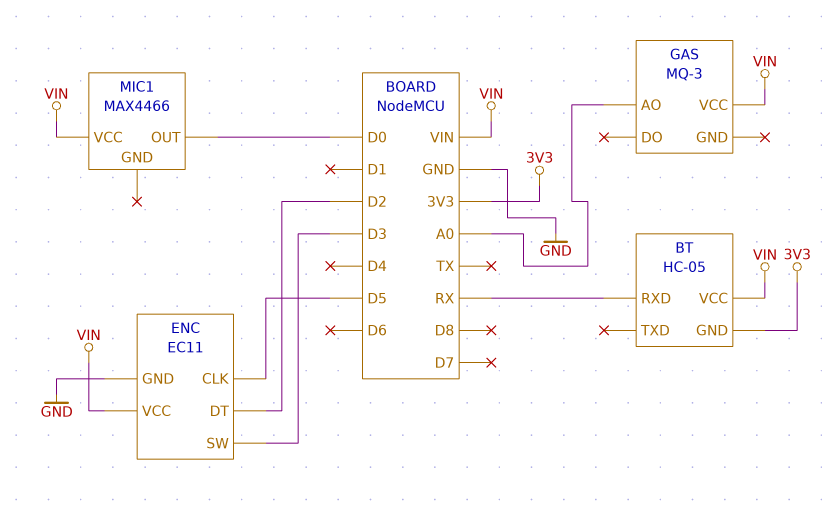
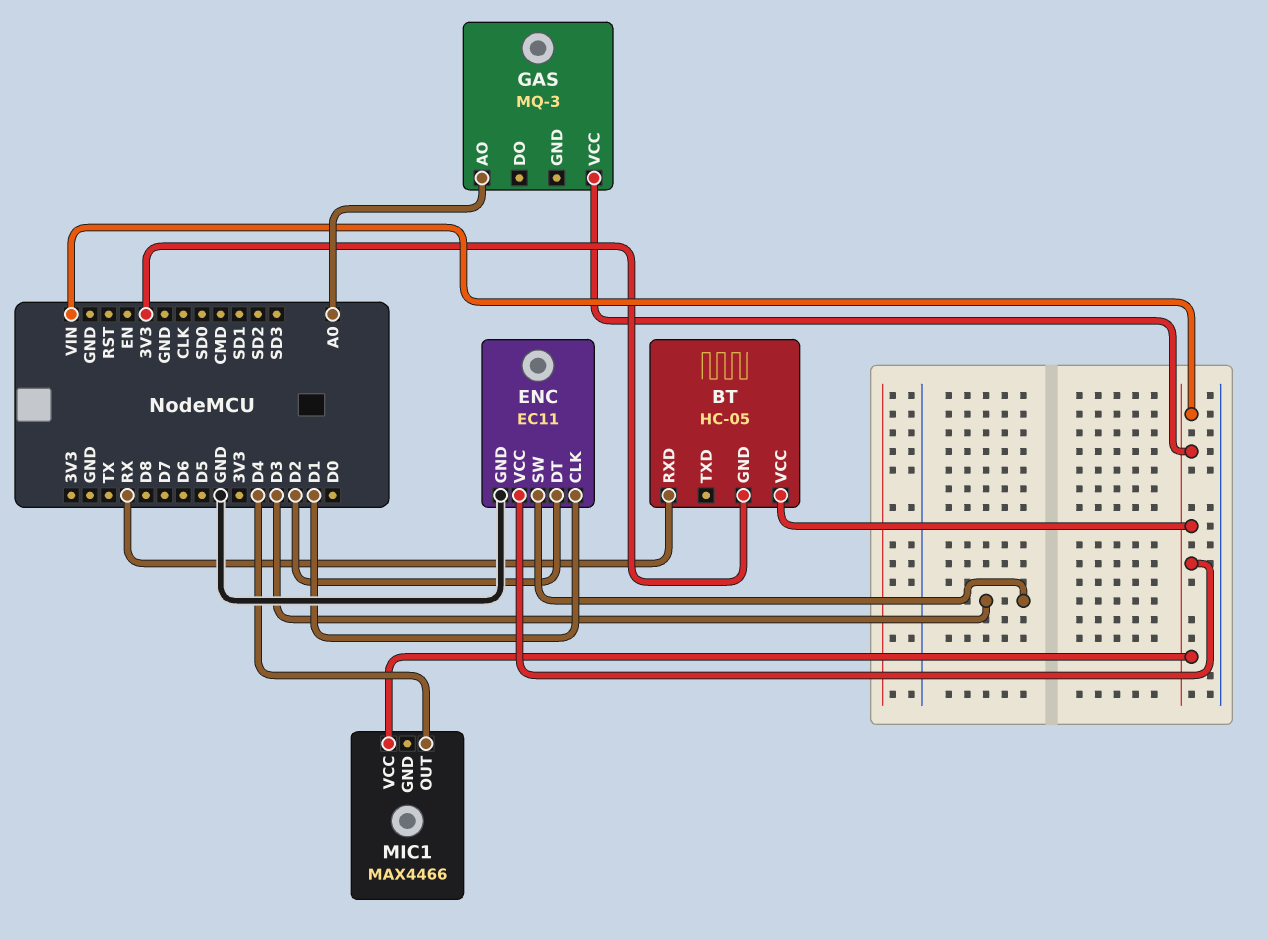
ENC pin CLK: D5 -> D1
MIC1 pin OUT: D0 -> D4

